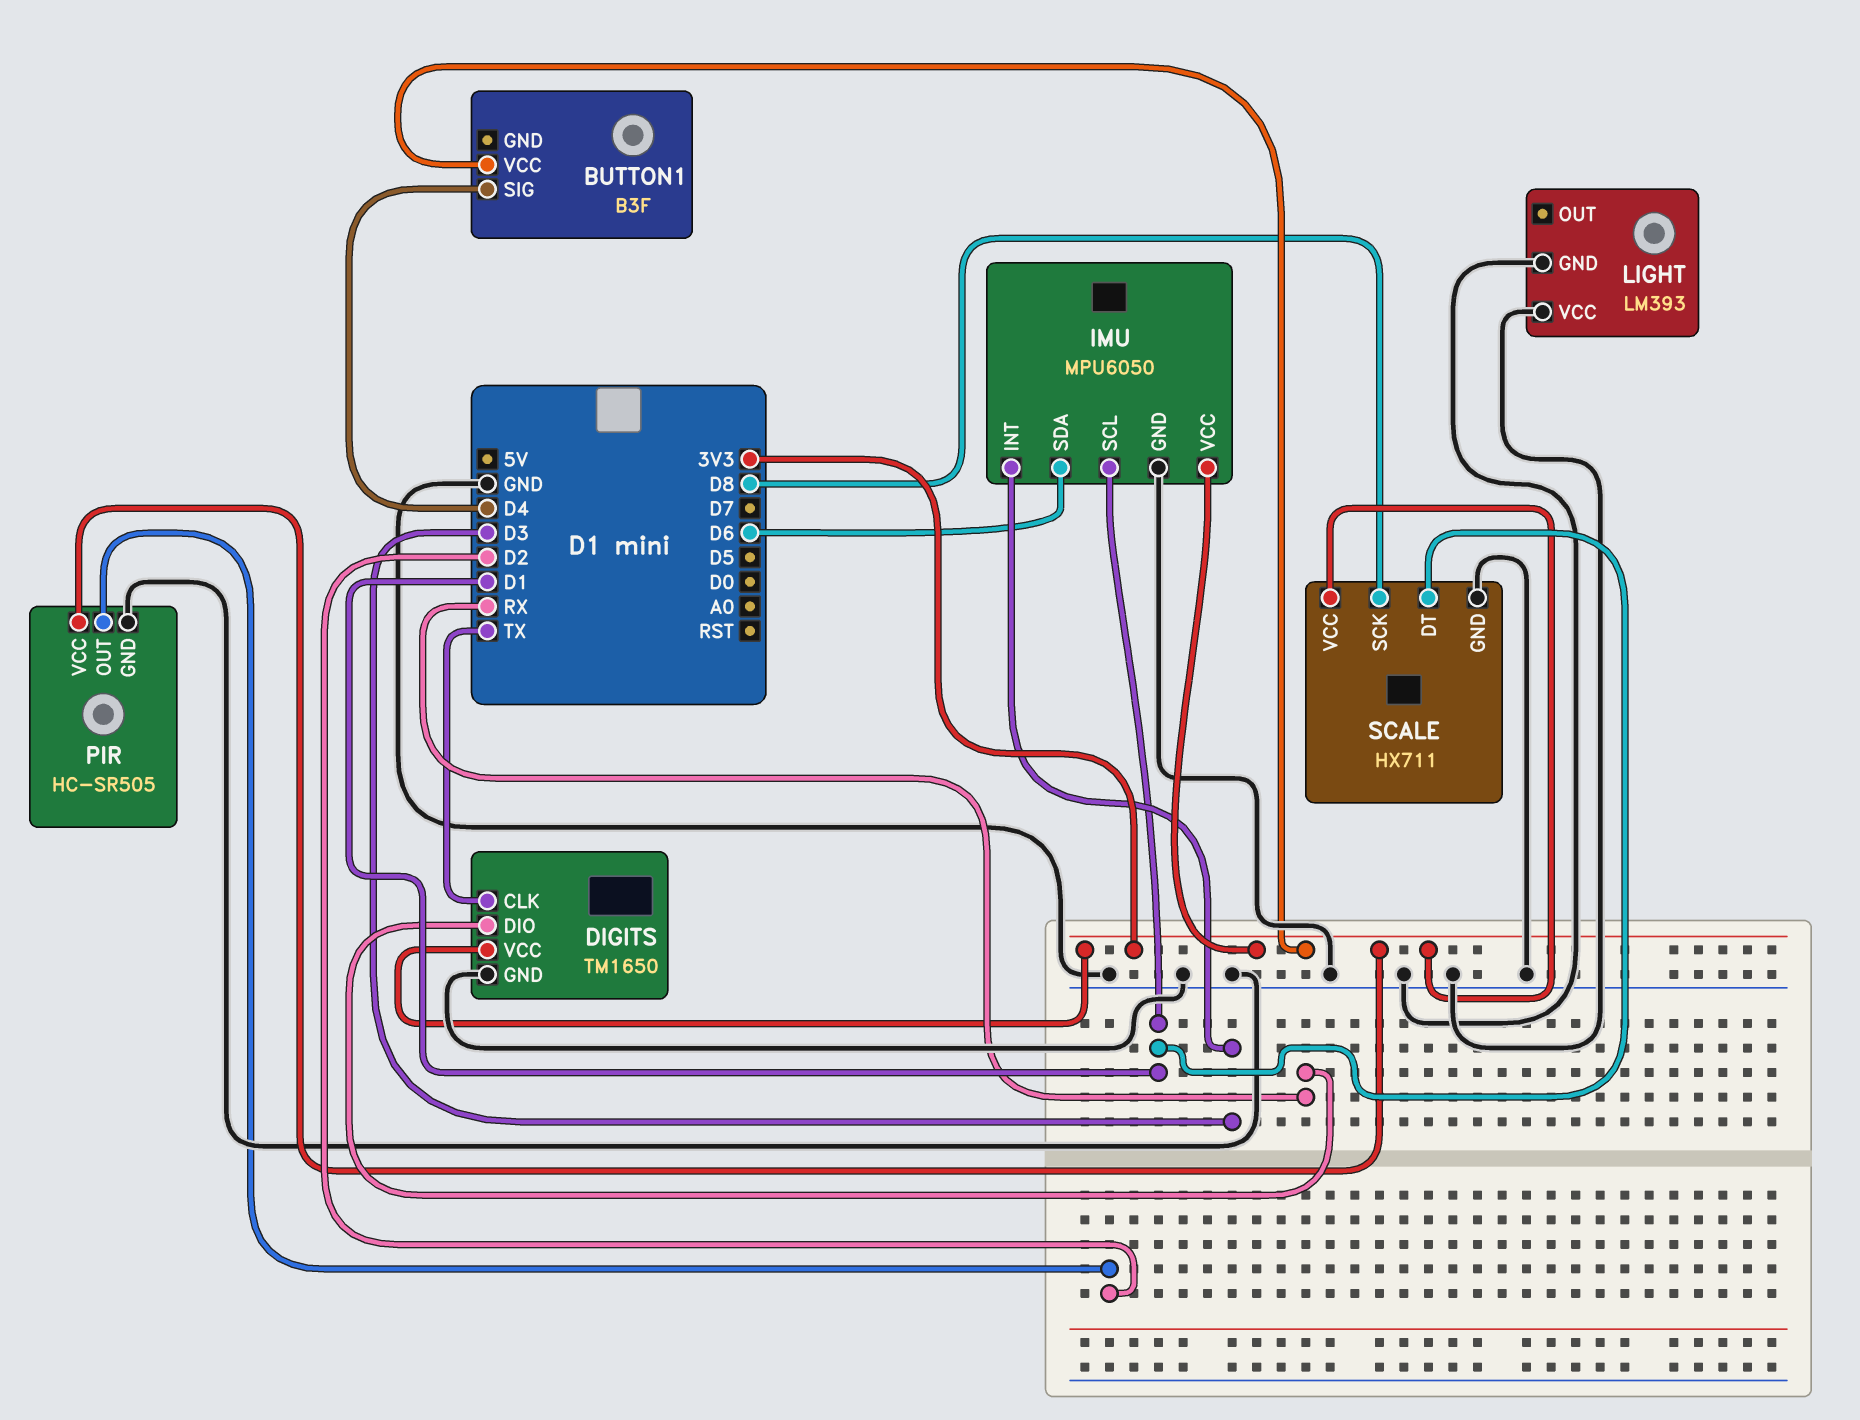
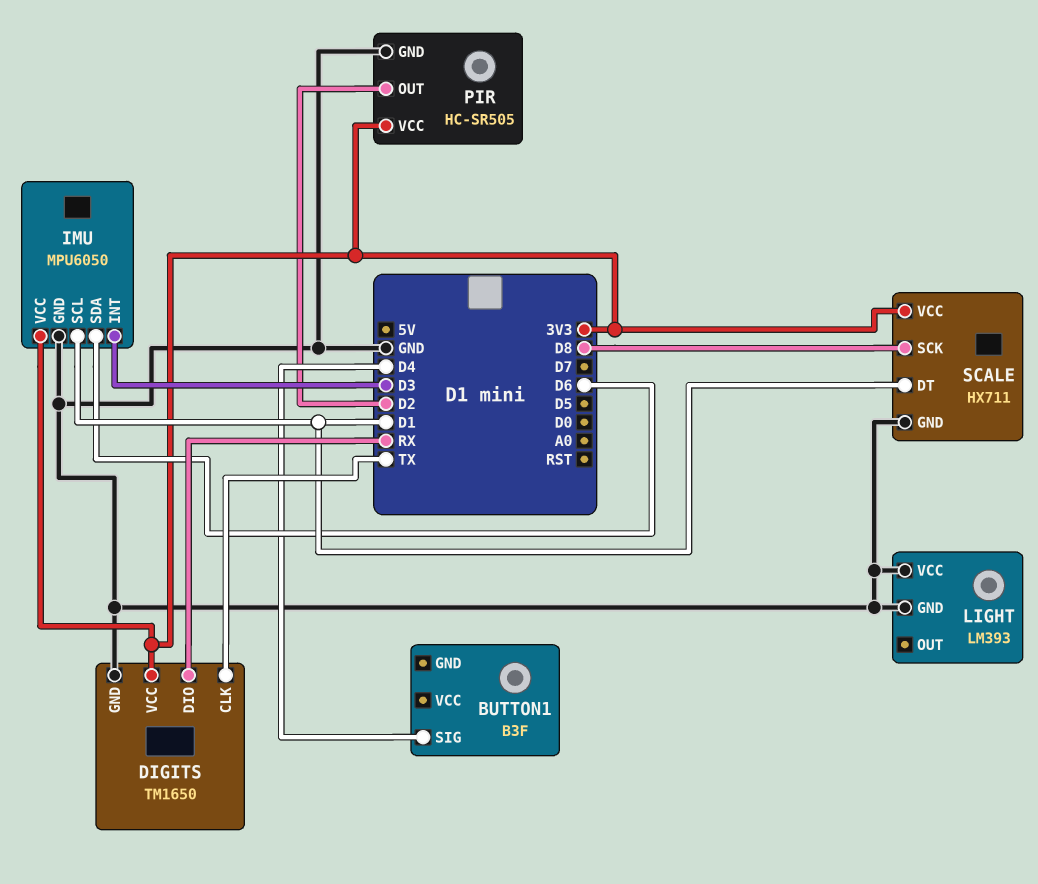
BUTTON1 pin VCC: 3V3 -> none

